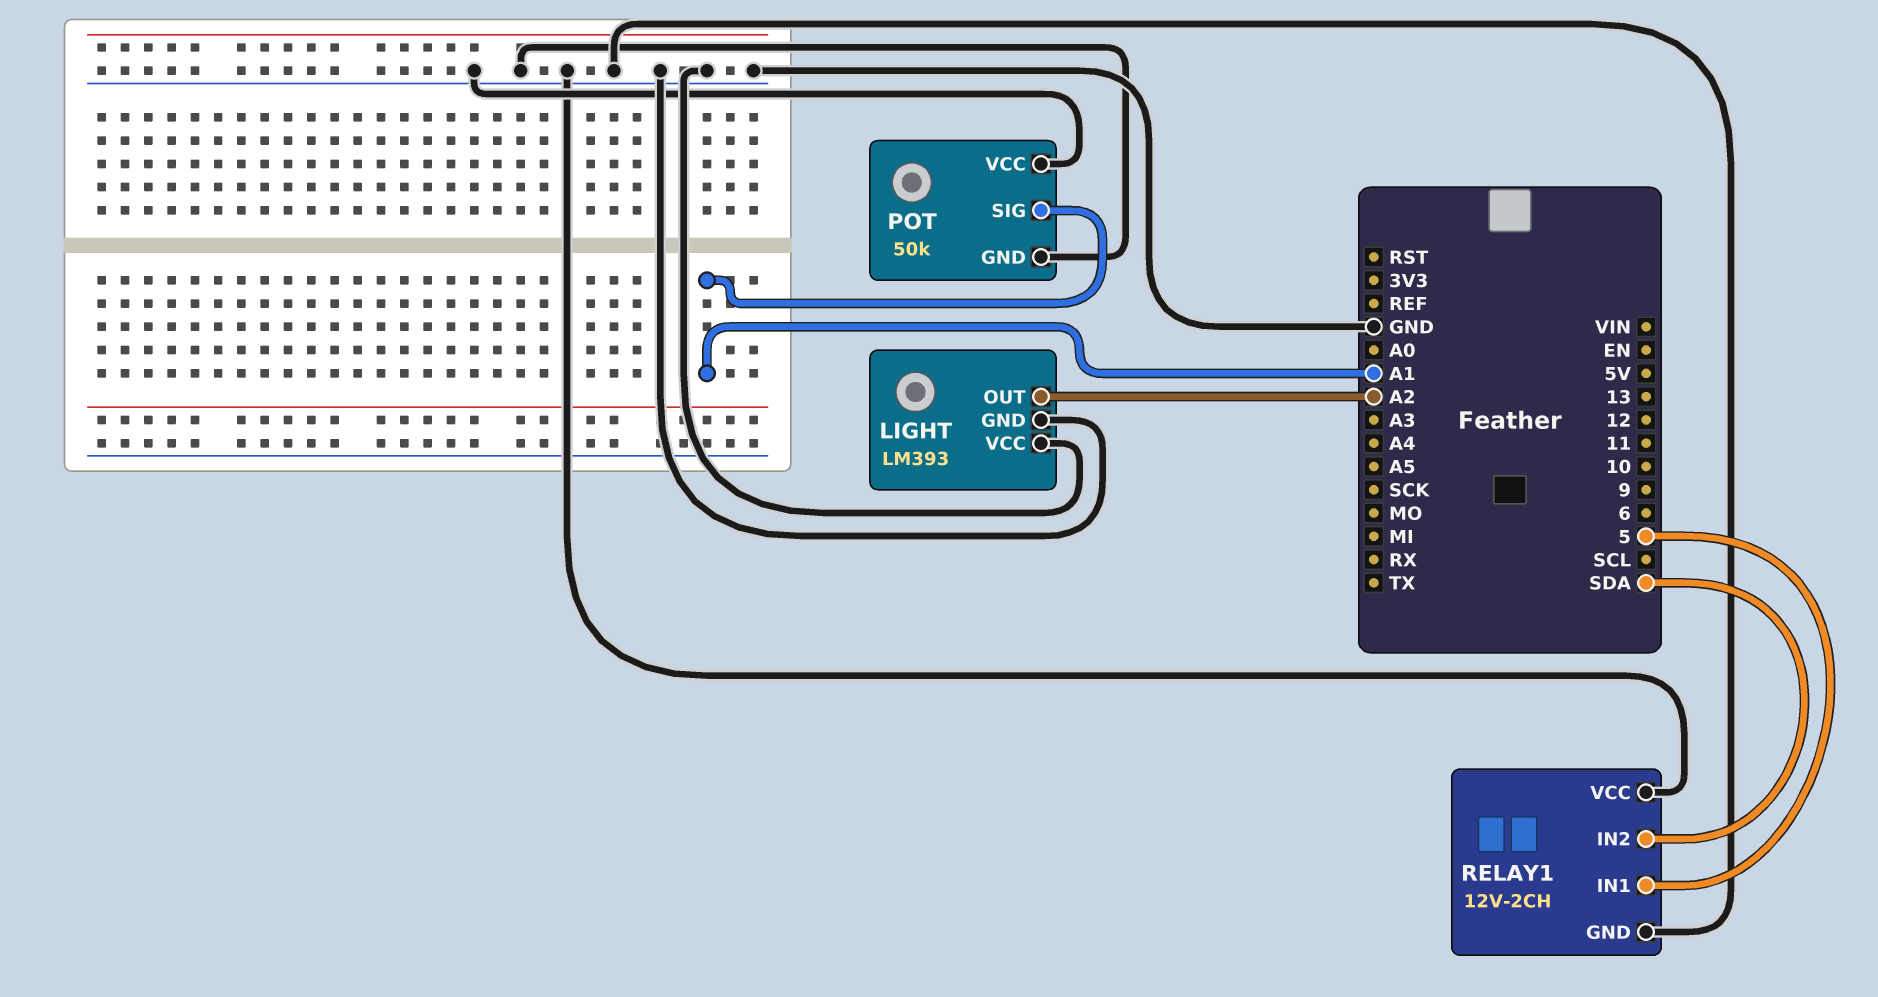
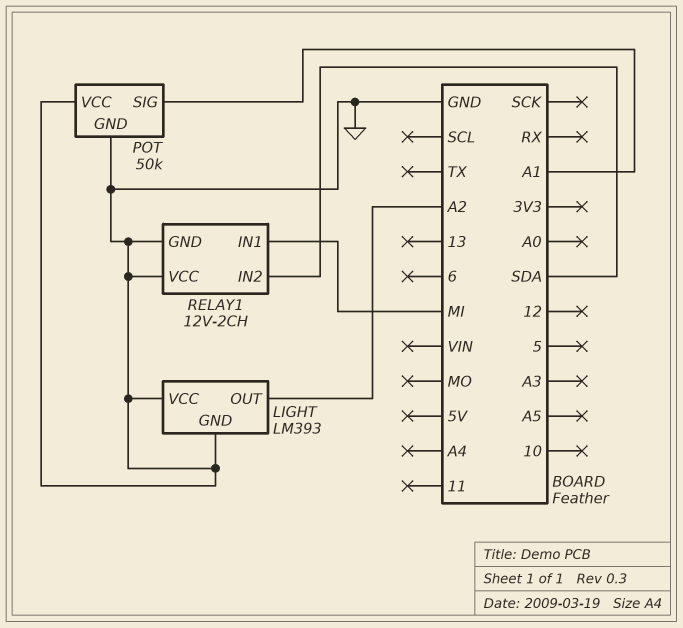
RELAY1 pin IN1: 5 -> MI

